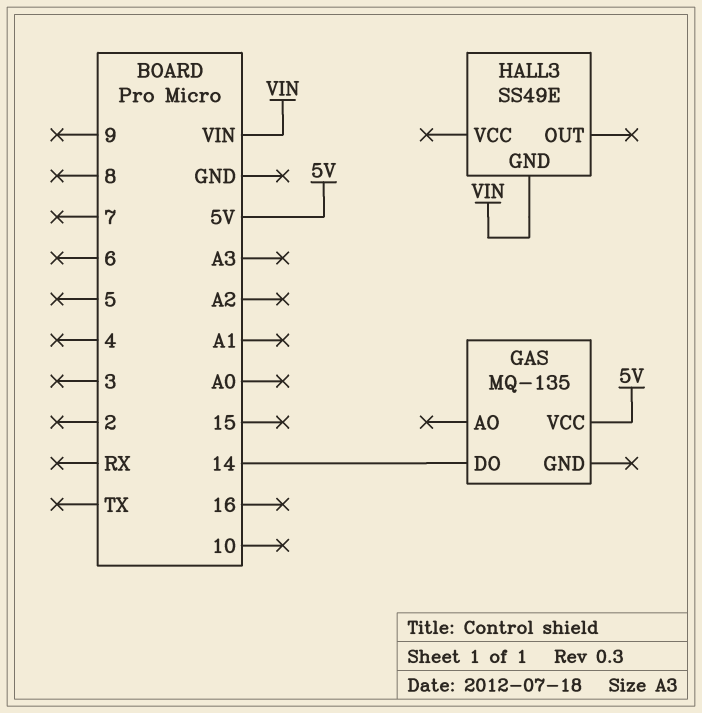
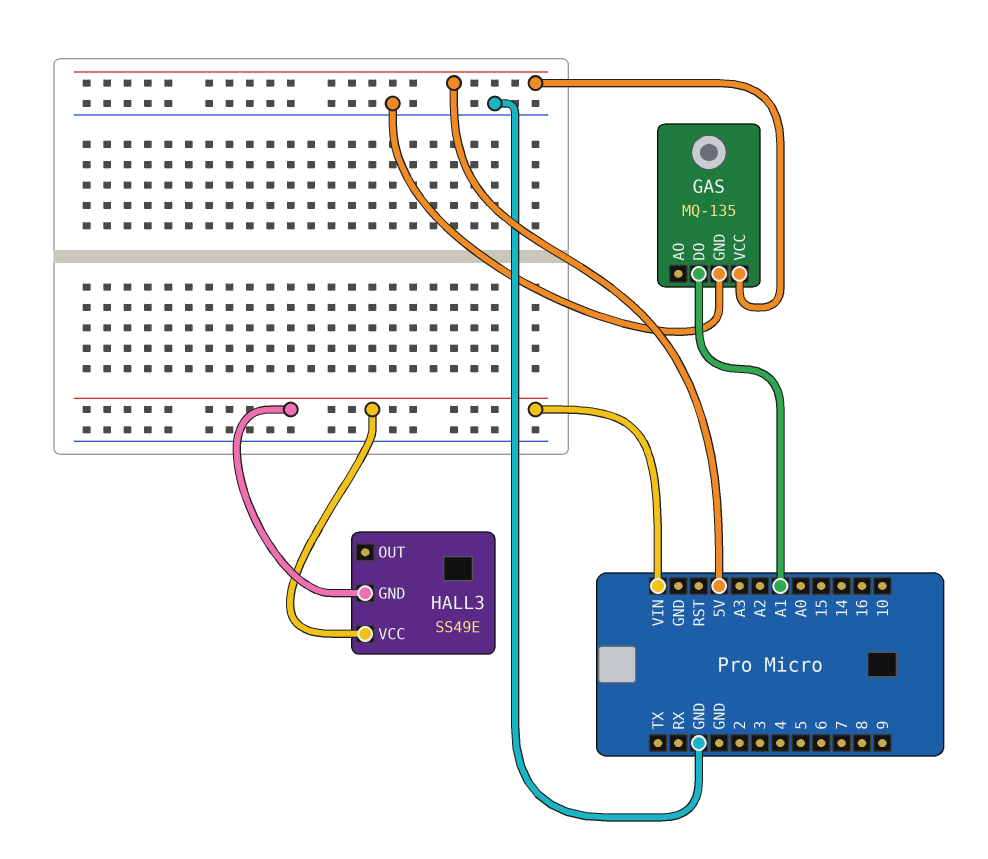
GAS pin DO: 14 -> A1
GAS pin GND: none -> GND
HALL3 pin VCC: none -> VIN

